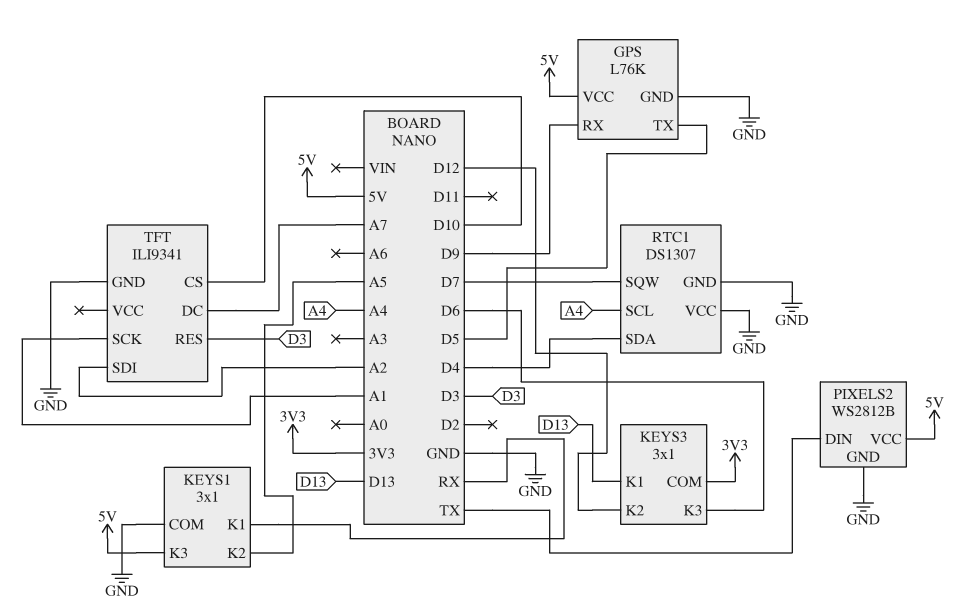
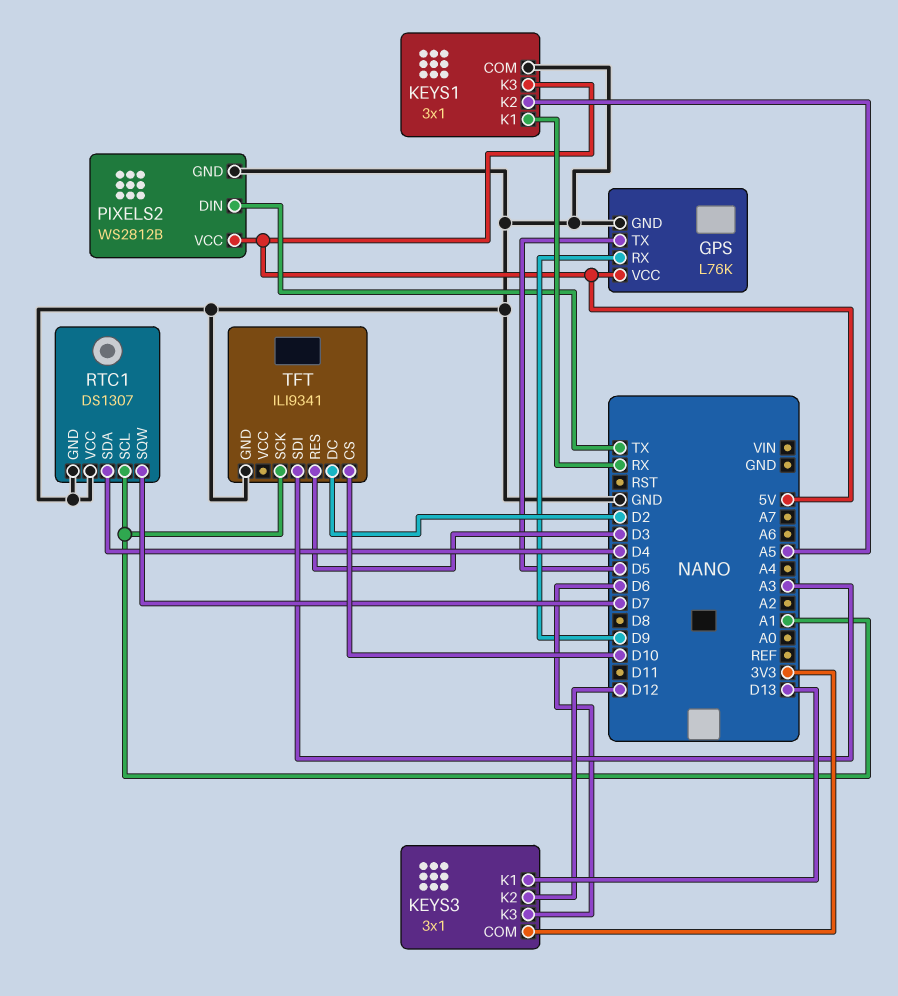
RTC1 pin SCL: A4 -> A1
TFT pin DC: A7 -> D2
TFT pin SDI: A2 -> A3

